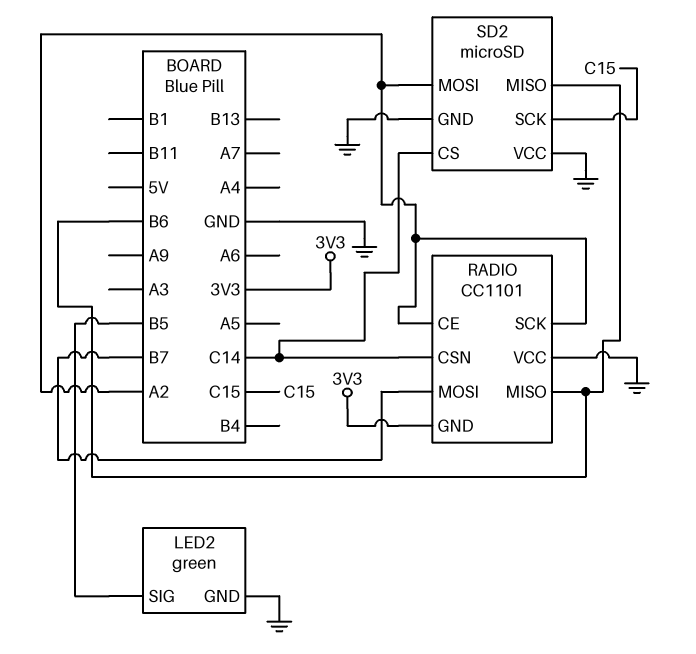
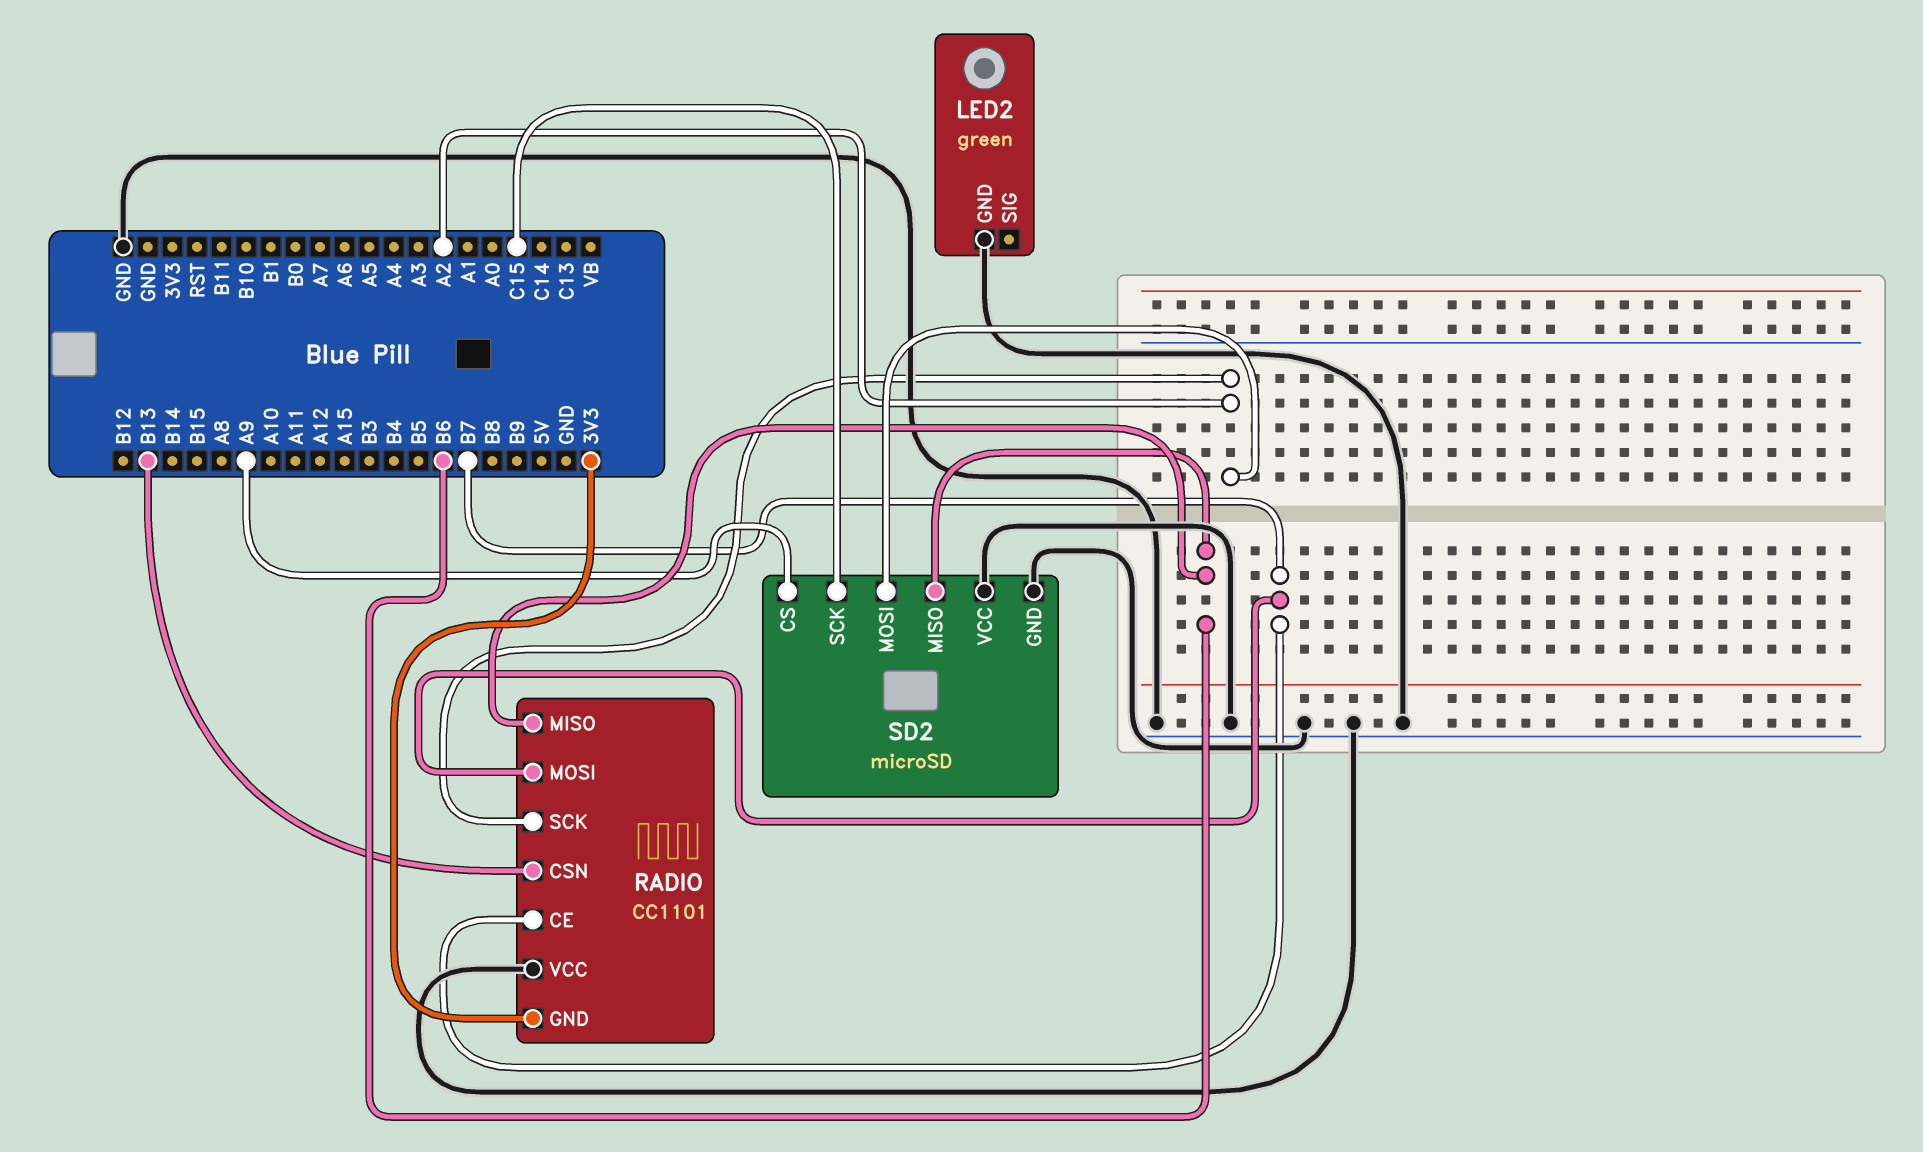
LED2 pin SIG: B5 -> none
RADIO pin CE: A2 -> B7
RADIO pin CSN: C14 -> B13
SD2 pin CS: C14 -> A9

